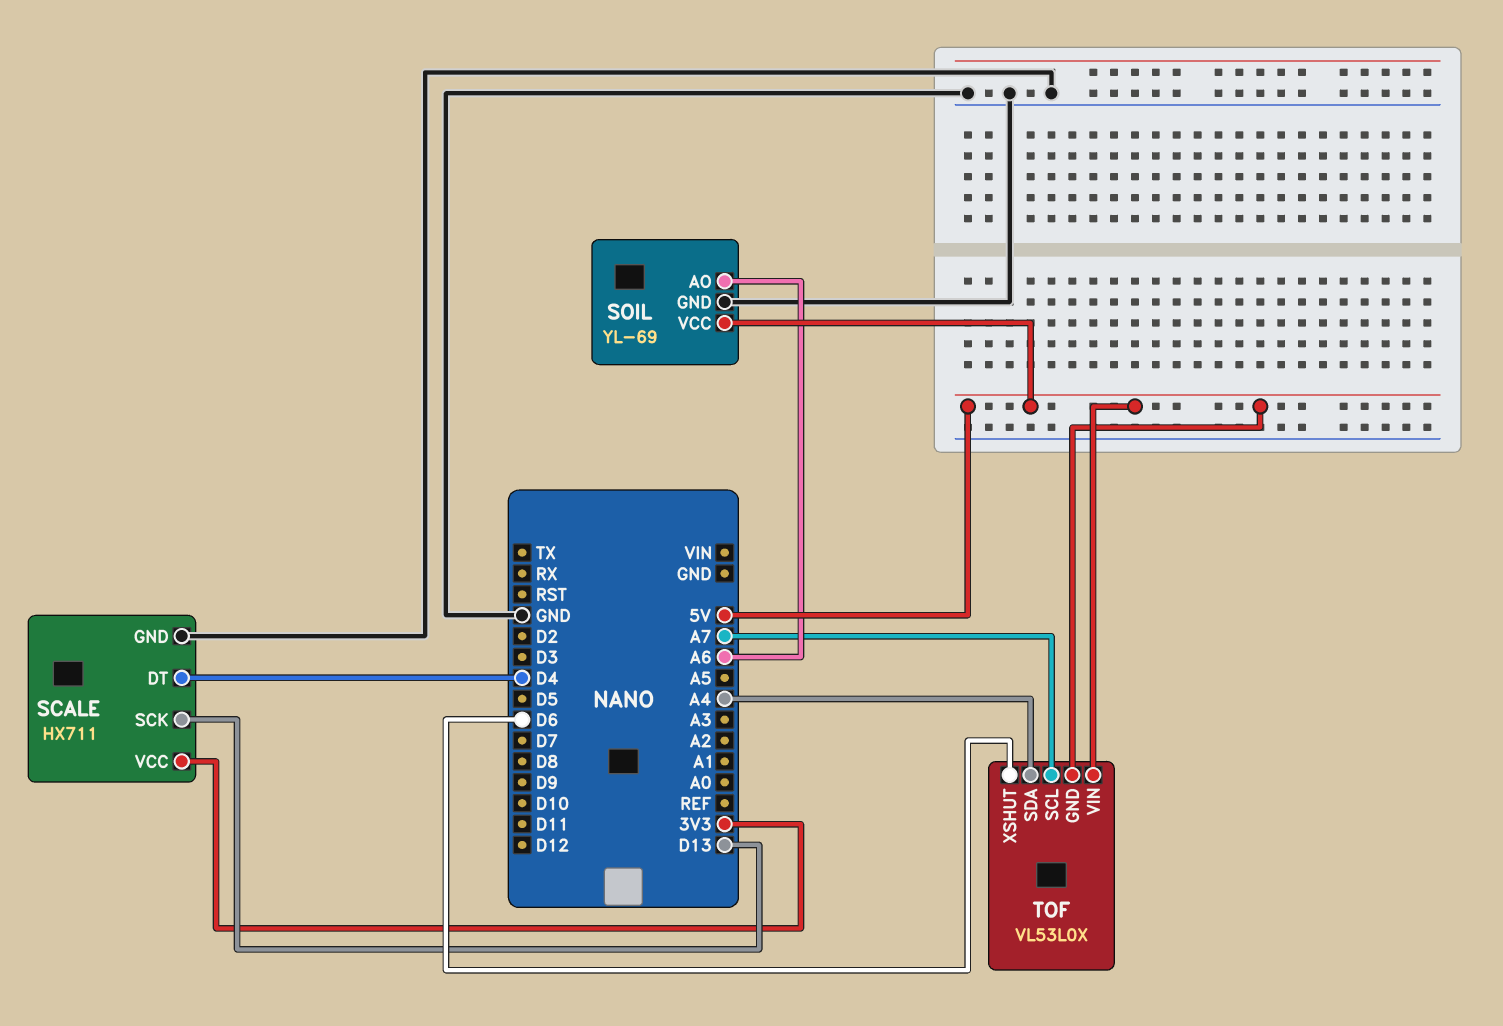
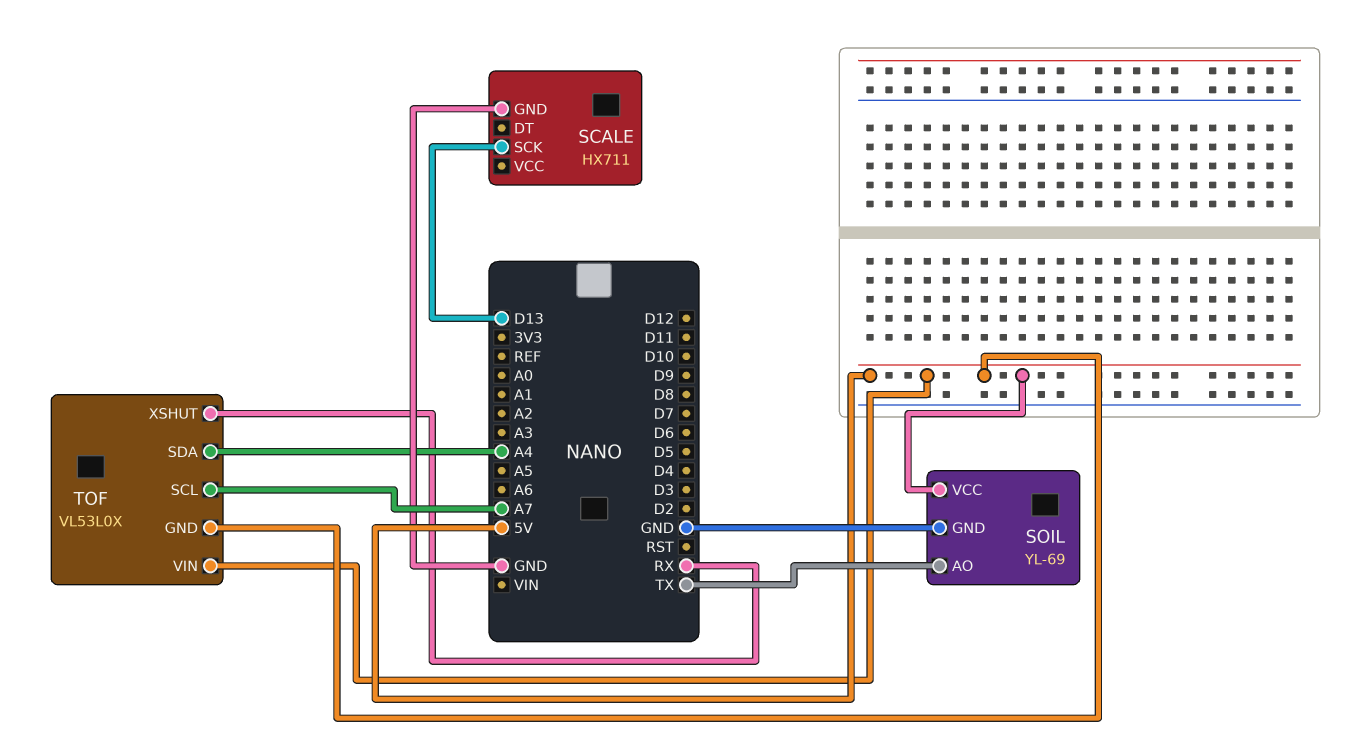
SCALE pin DT: D4 -> none
SCALE pin VCC: 3V3 -> none
SOIL pin AO: A6 -> TX
TOF pin XSHUT: D6 -> RX

